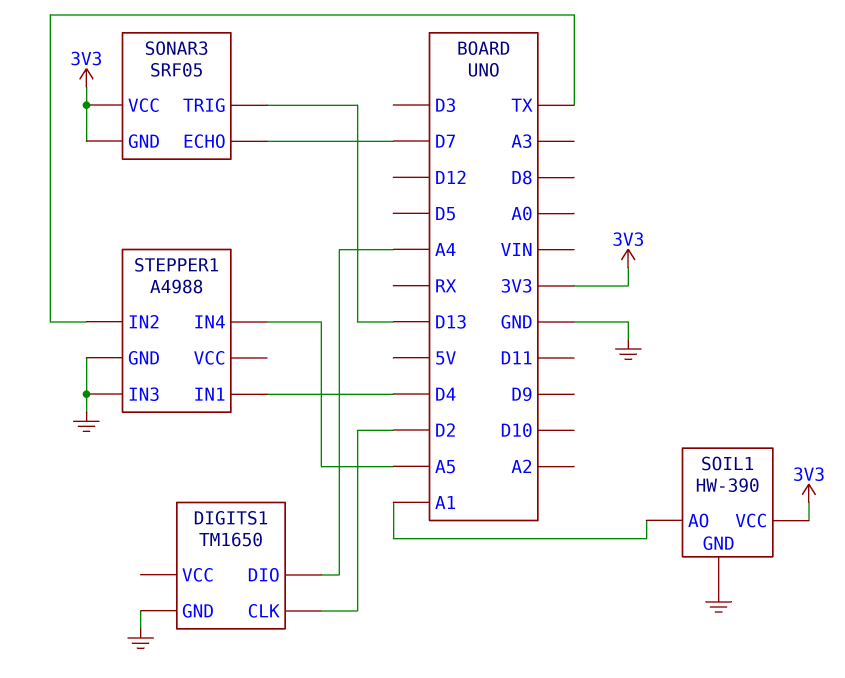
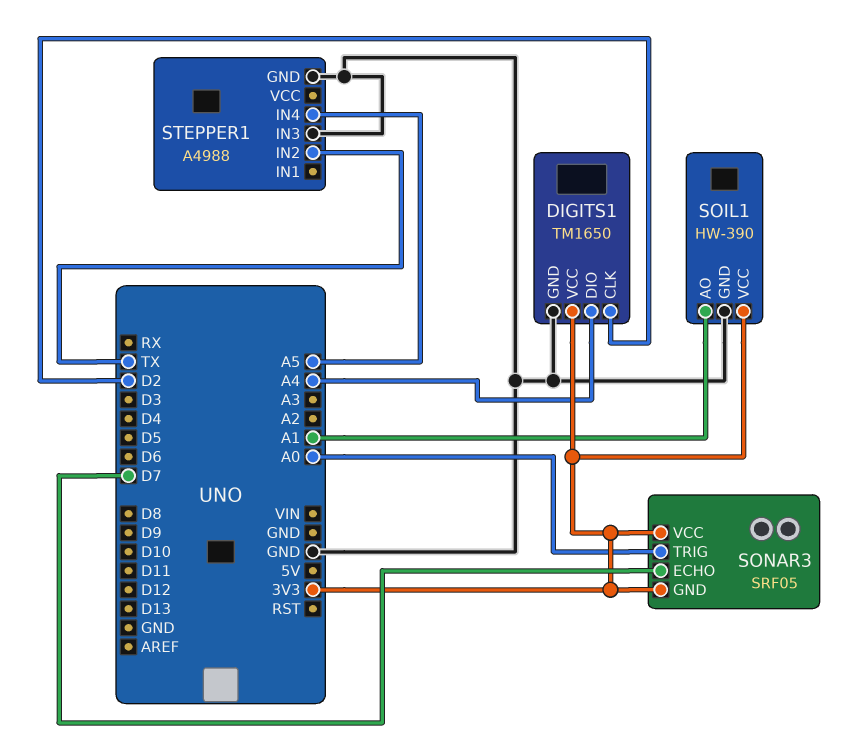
DIGITS1 pin VCC: none -> 3V3
SONAR3 pin TRIG: D13 -> A0
STEPPER1 pin IN1: D4 -> none

